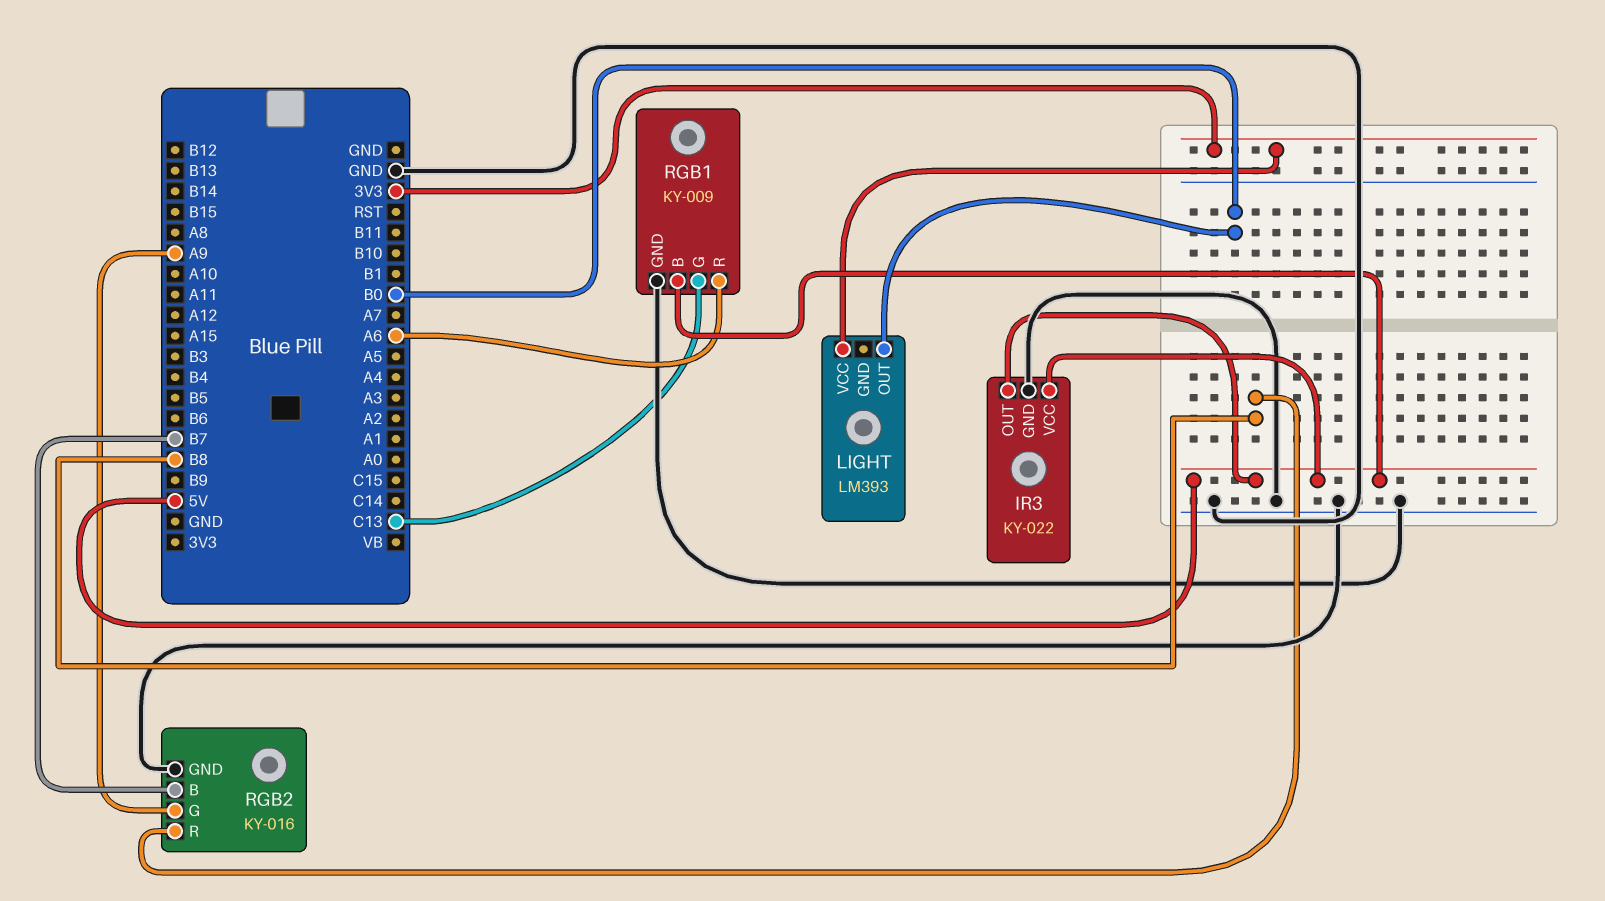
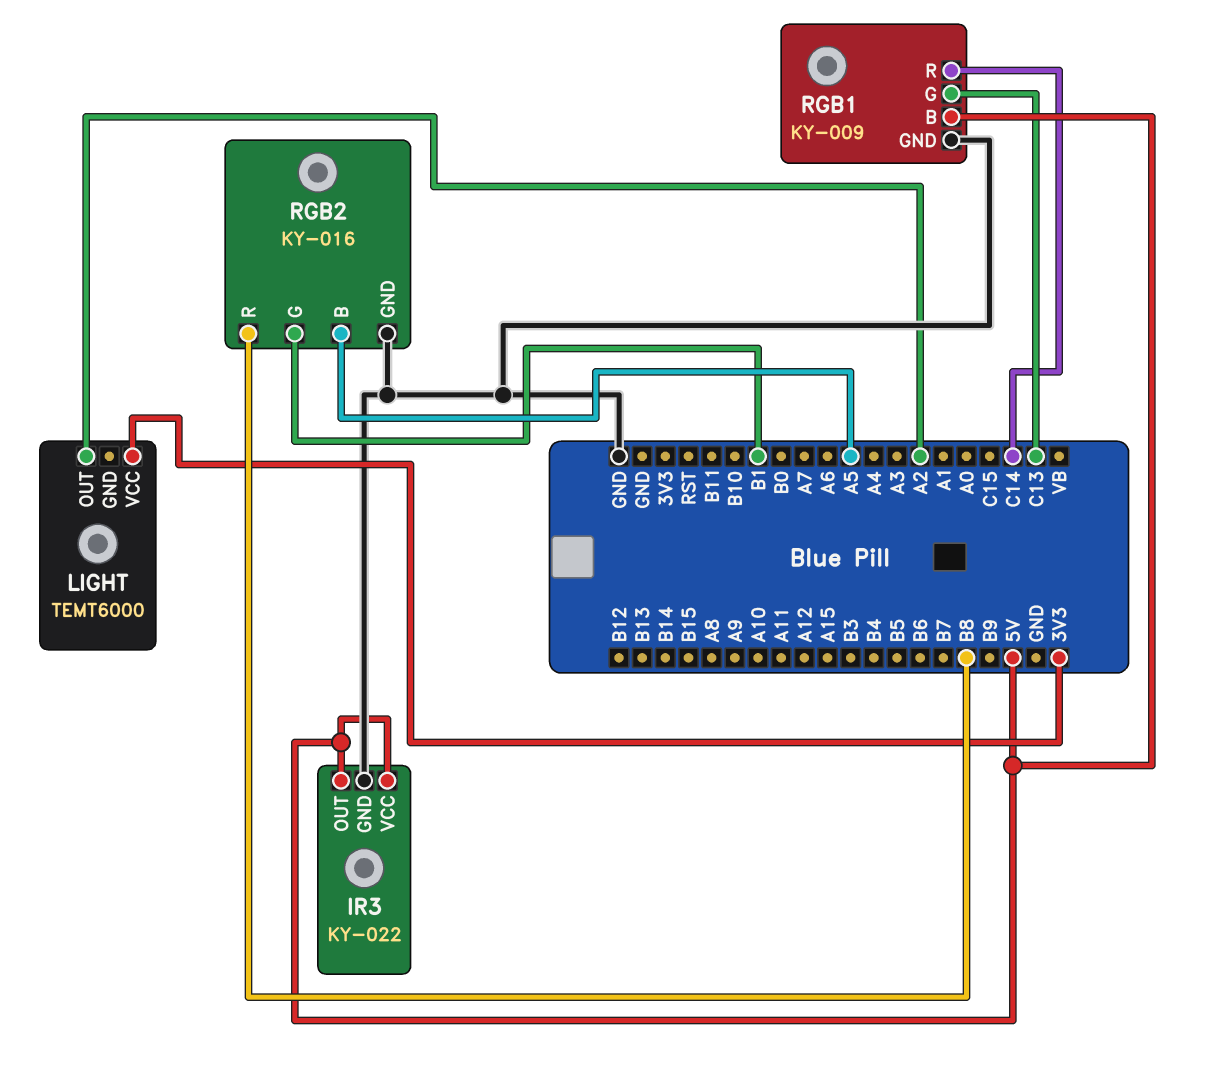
LIGHT: LM393 -> TEMT6000
LIGHT pin OUT: B0 -> A2
RGB1 pin R: A6 -> C14
RGB2 pin B: B7 -> A5
RGB2 pin G: A9 -> B1

